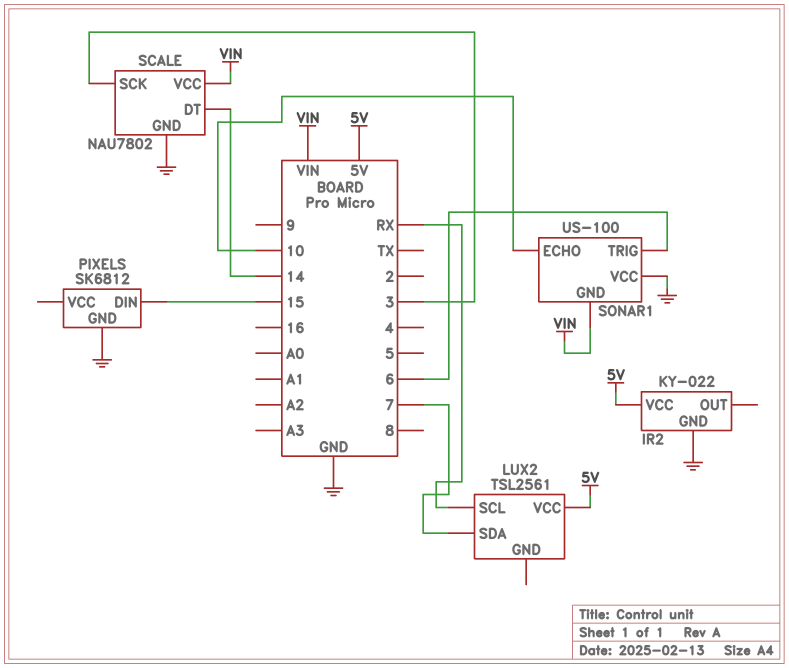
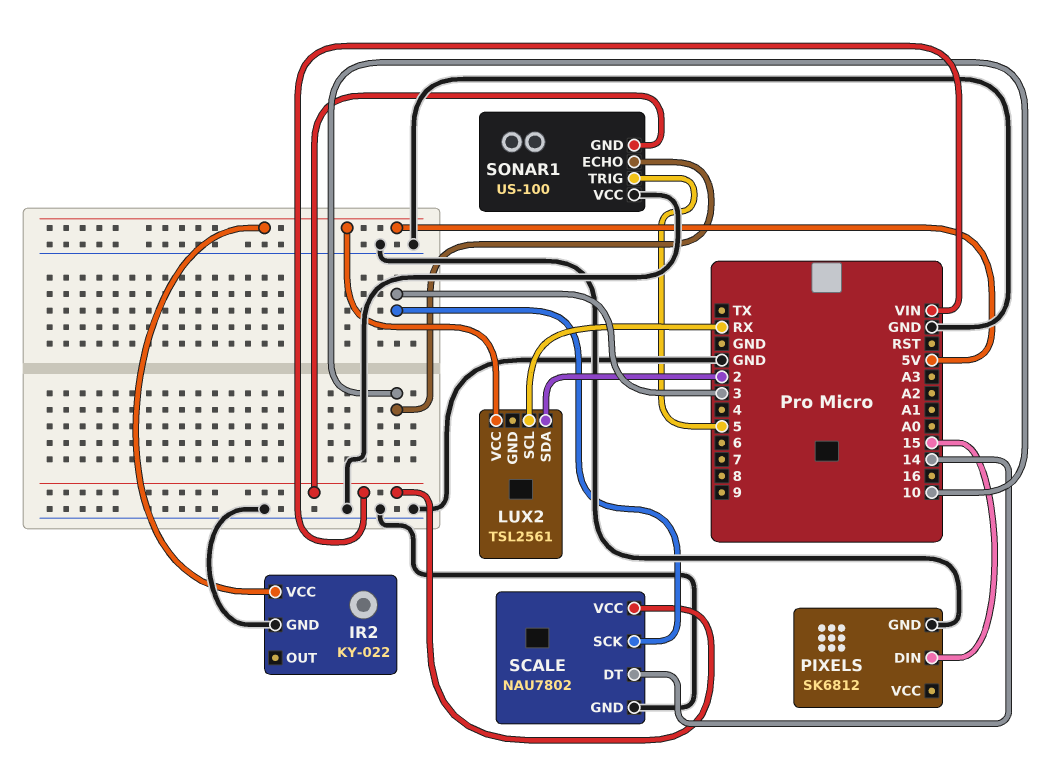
LUX2 pin SDA: 7 -> 2
SONAR1 pin TRIG: 6 -> 5

